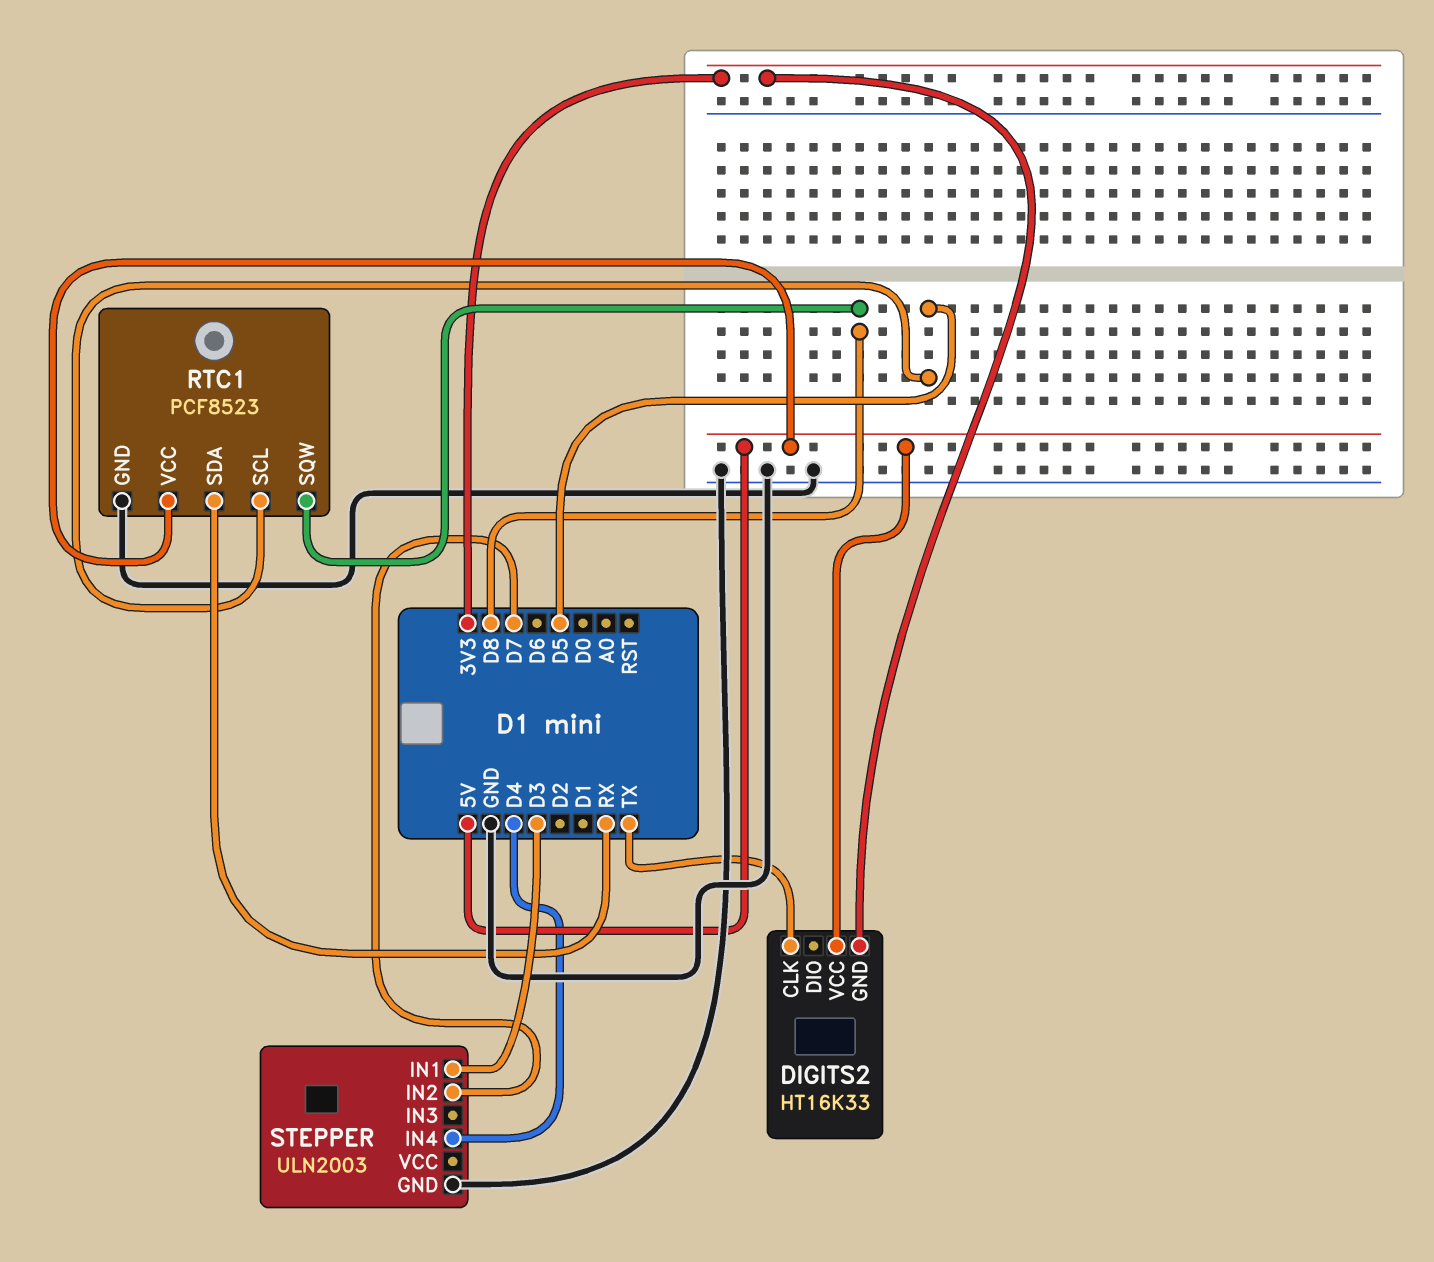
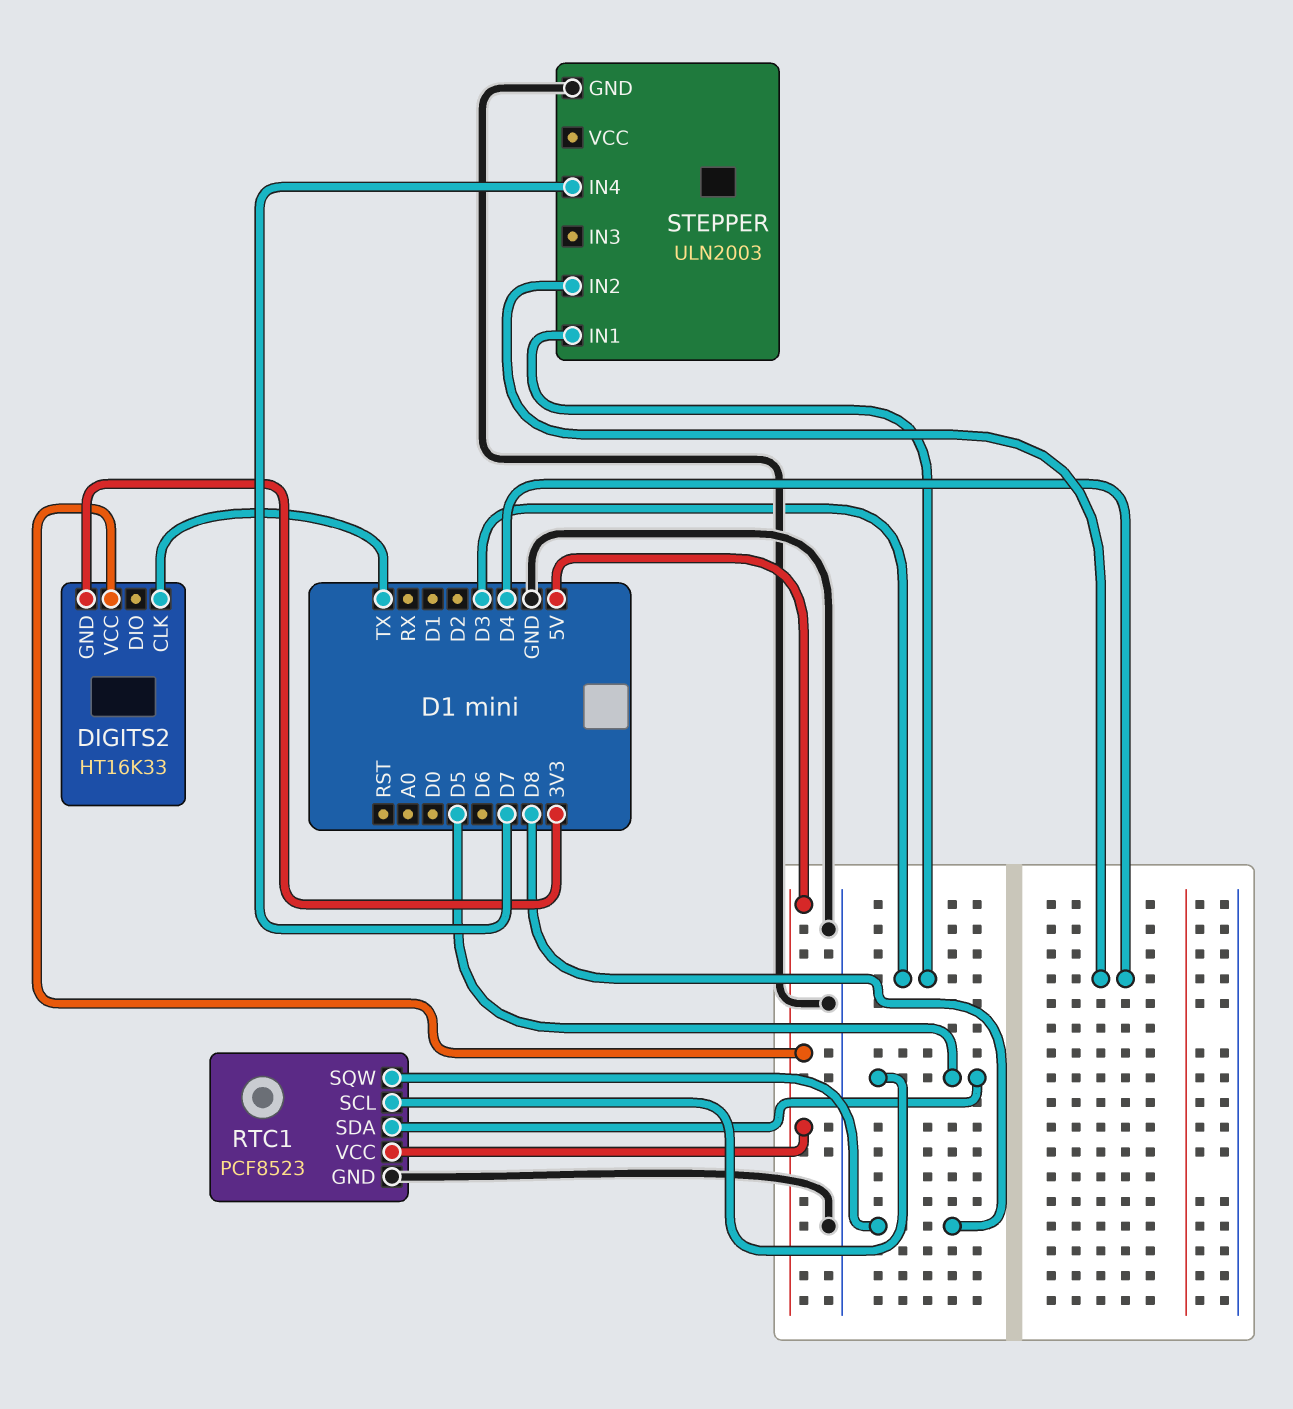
RTC1 pin SDA: RX -> D5
STEPPER pin IN2: D7 -> D4
STEPPER pin IN4: D4 -> D7

